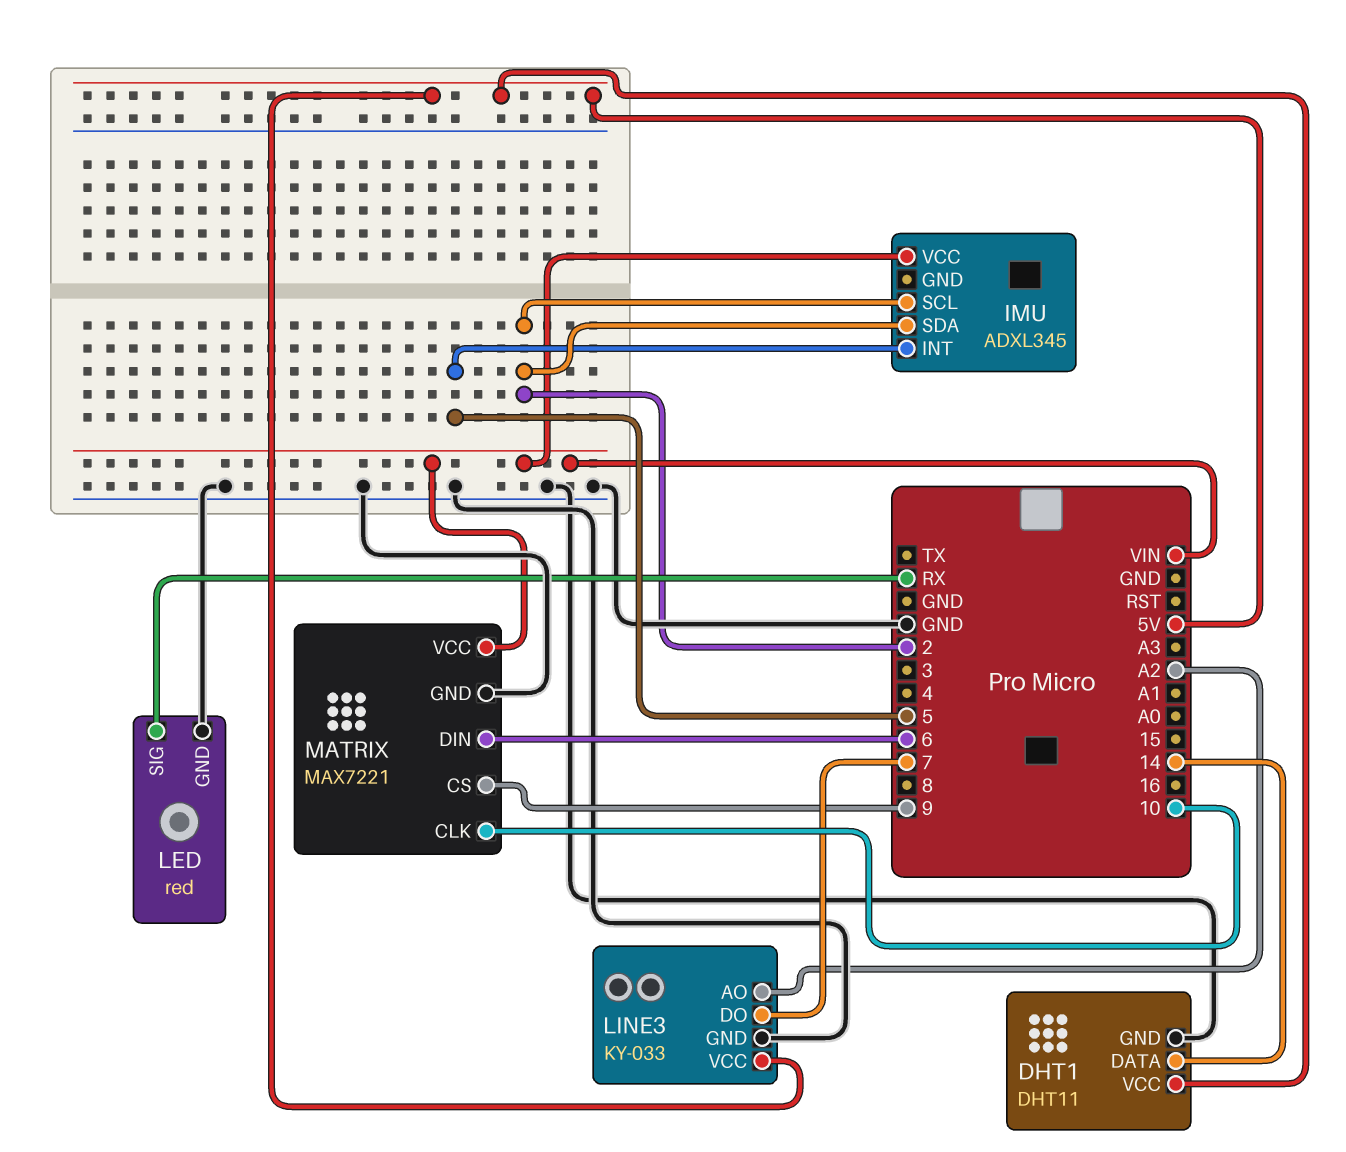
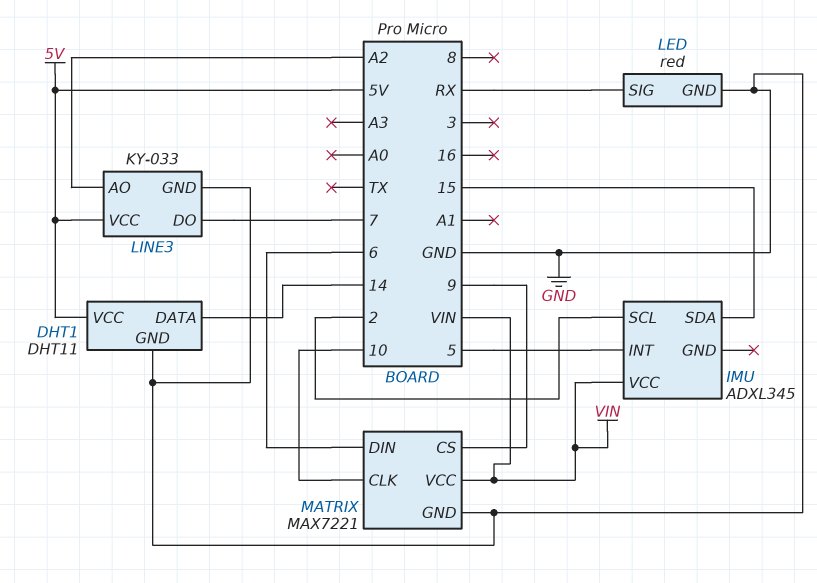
IMU pin SDA: 2 -> 15

